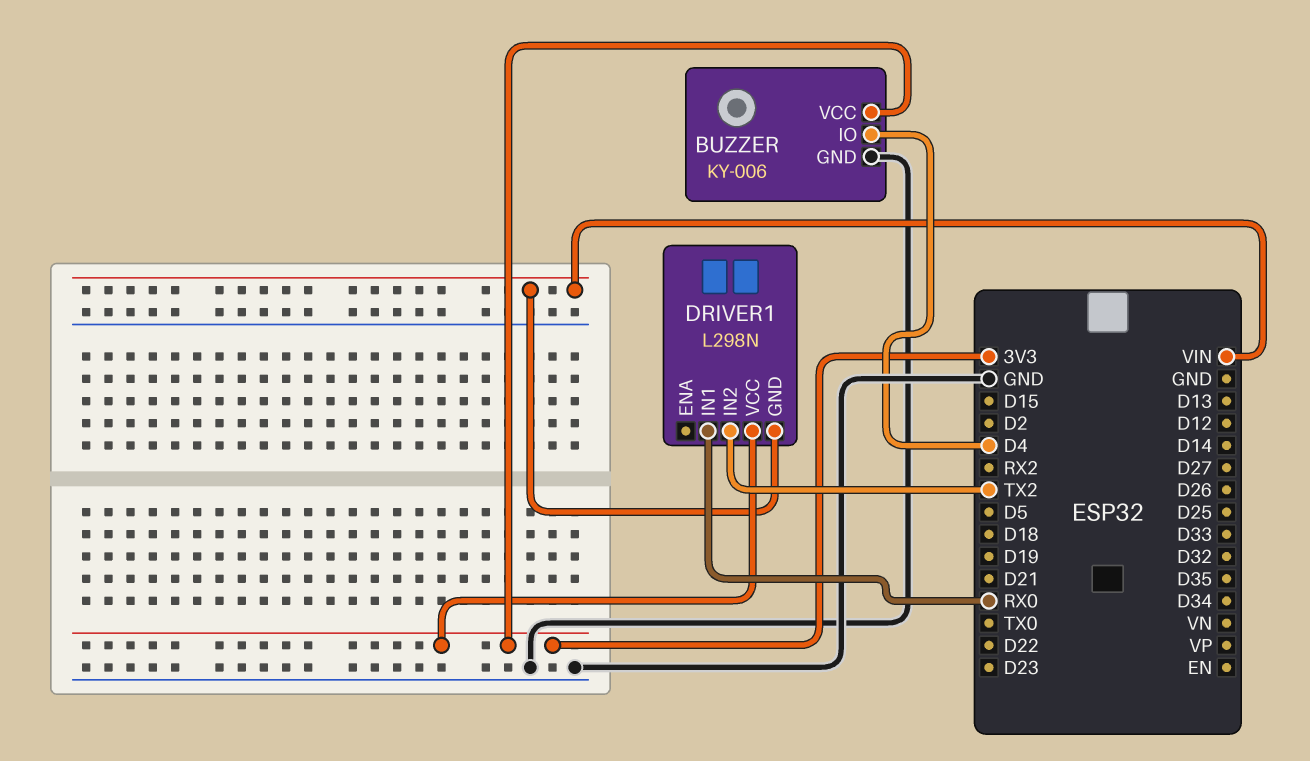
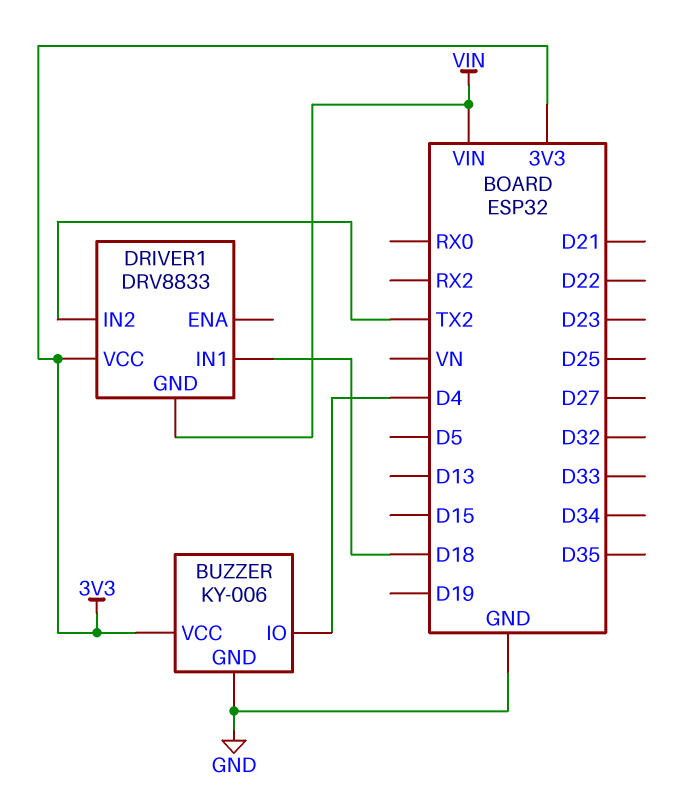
DRIVER1: L298N -> DRV8833
DRIVER1 pin IN1: RX0 -> D18

